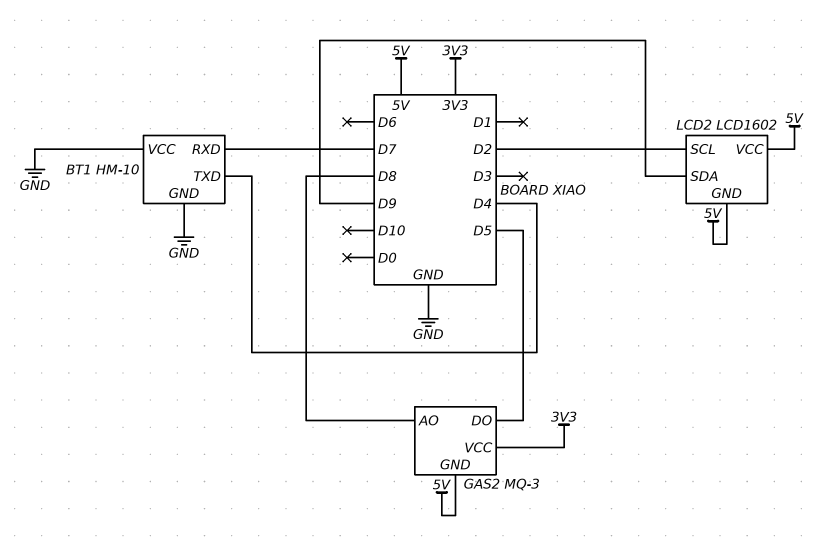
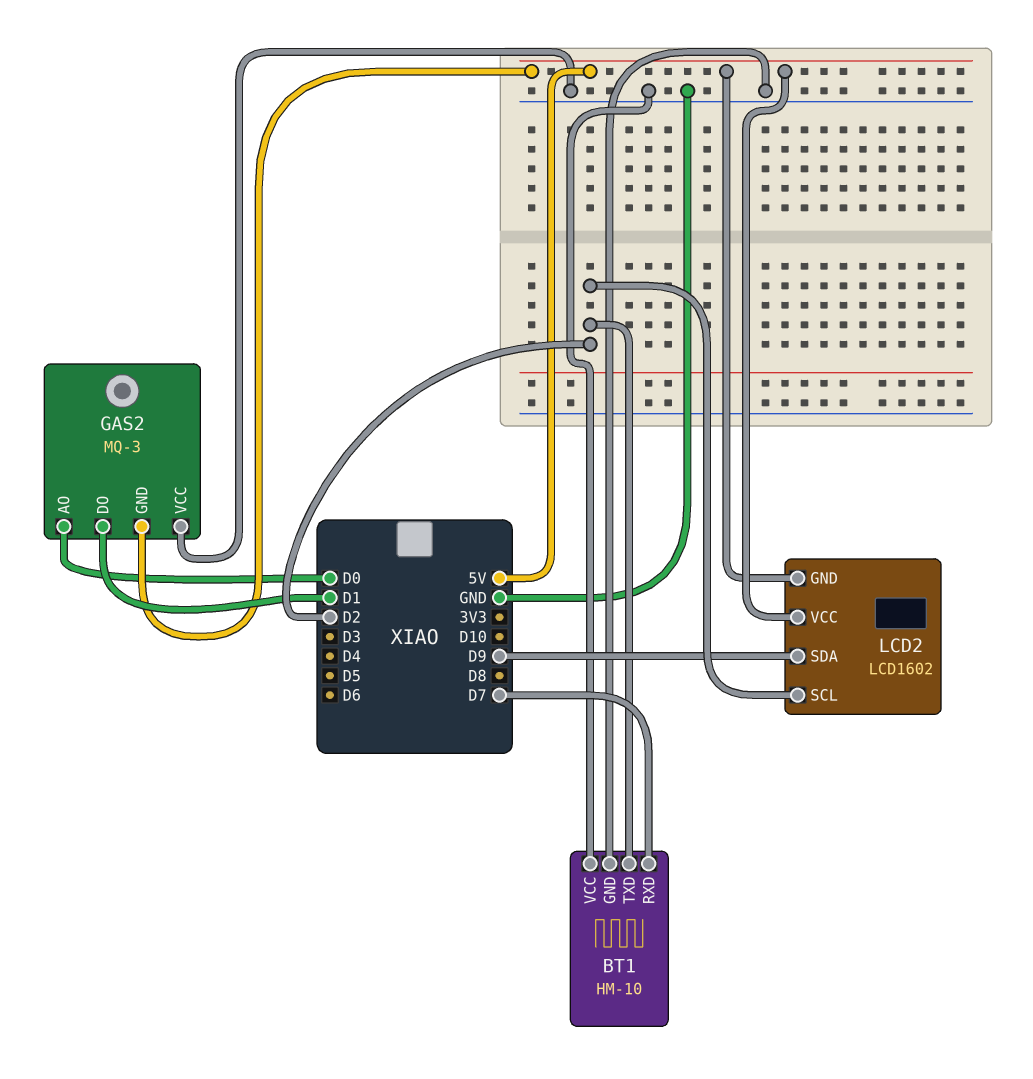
BT1 pin TXD: D4 -> D2
GAS2 pin AO: D8 -> D0
GAS2 pin DO: D5 -> D1
GAS2 pin VCC: 3V3 -> GND

